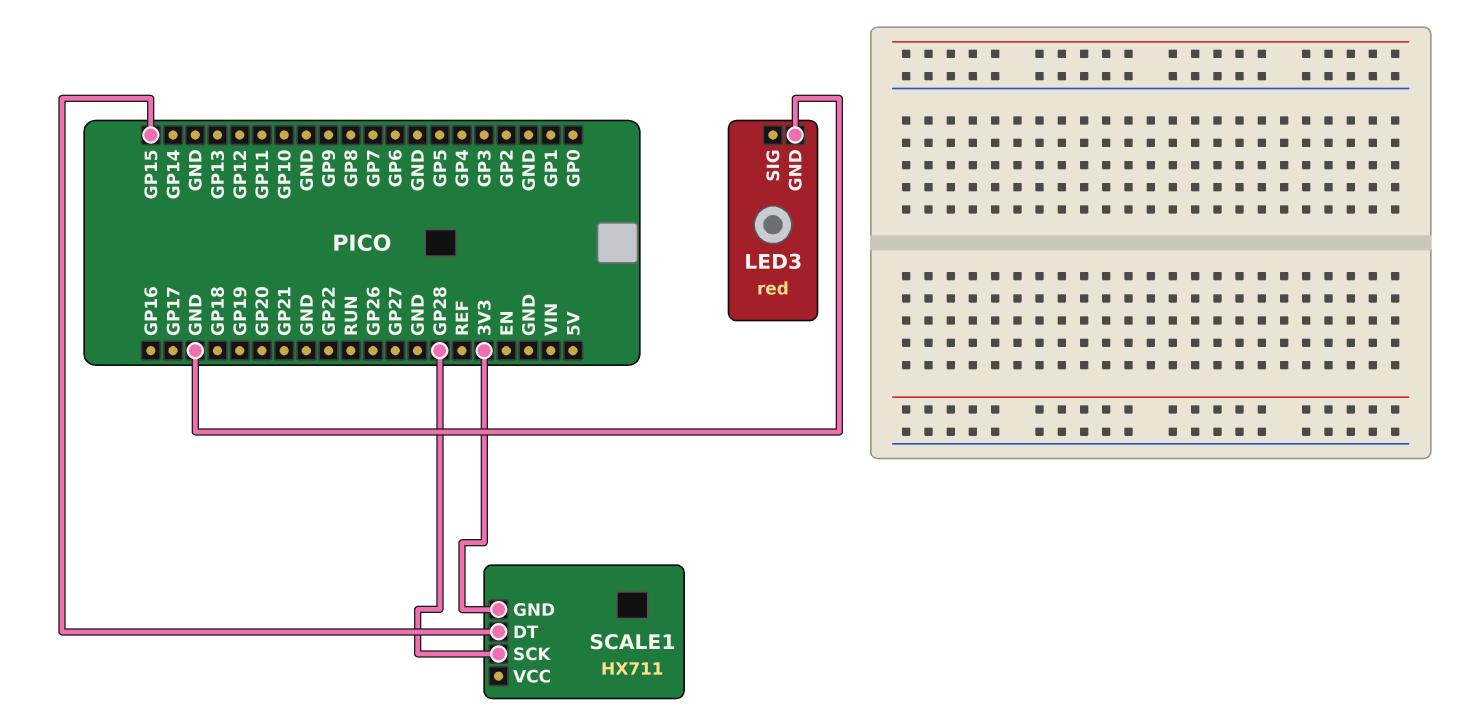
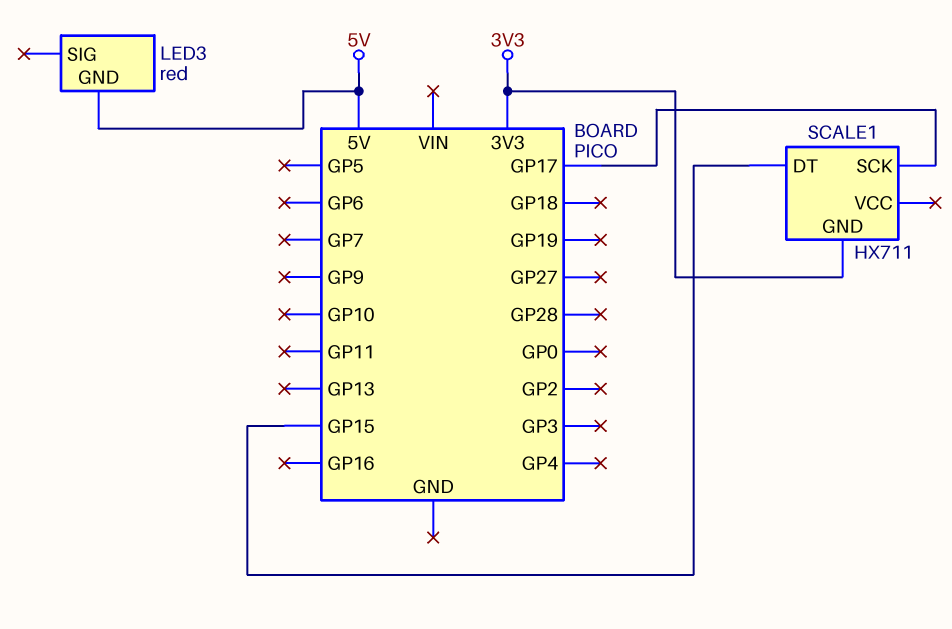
LED3 pin GND: GND -> 5V
SCALE1 pin SCK: GP28 -> GP17

